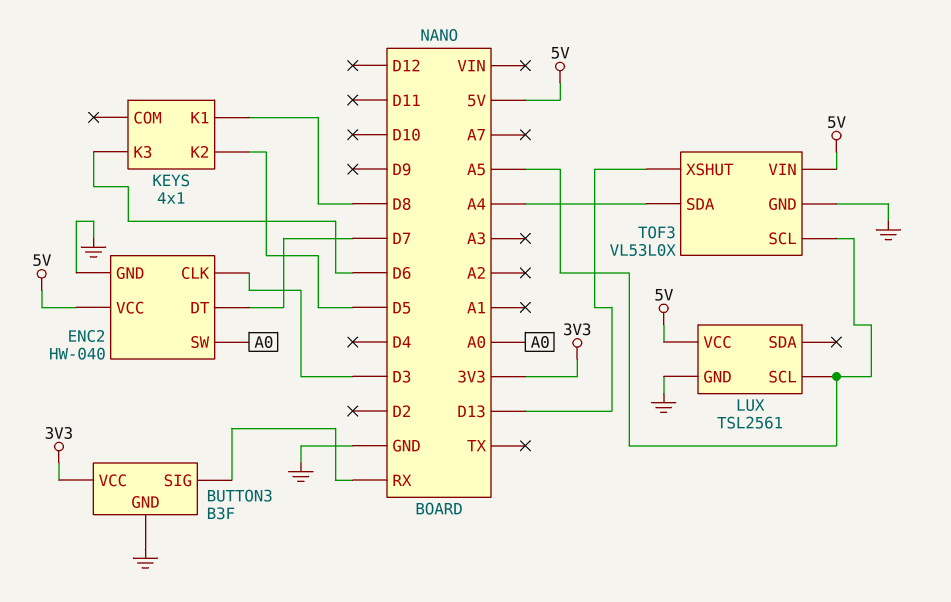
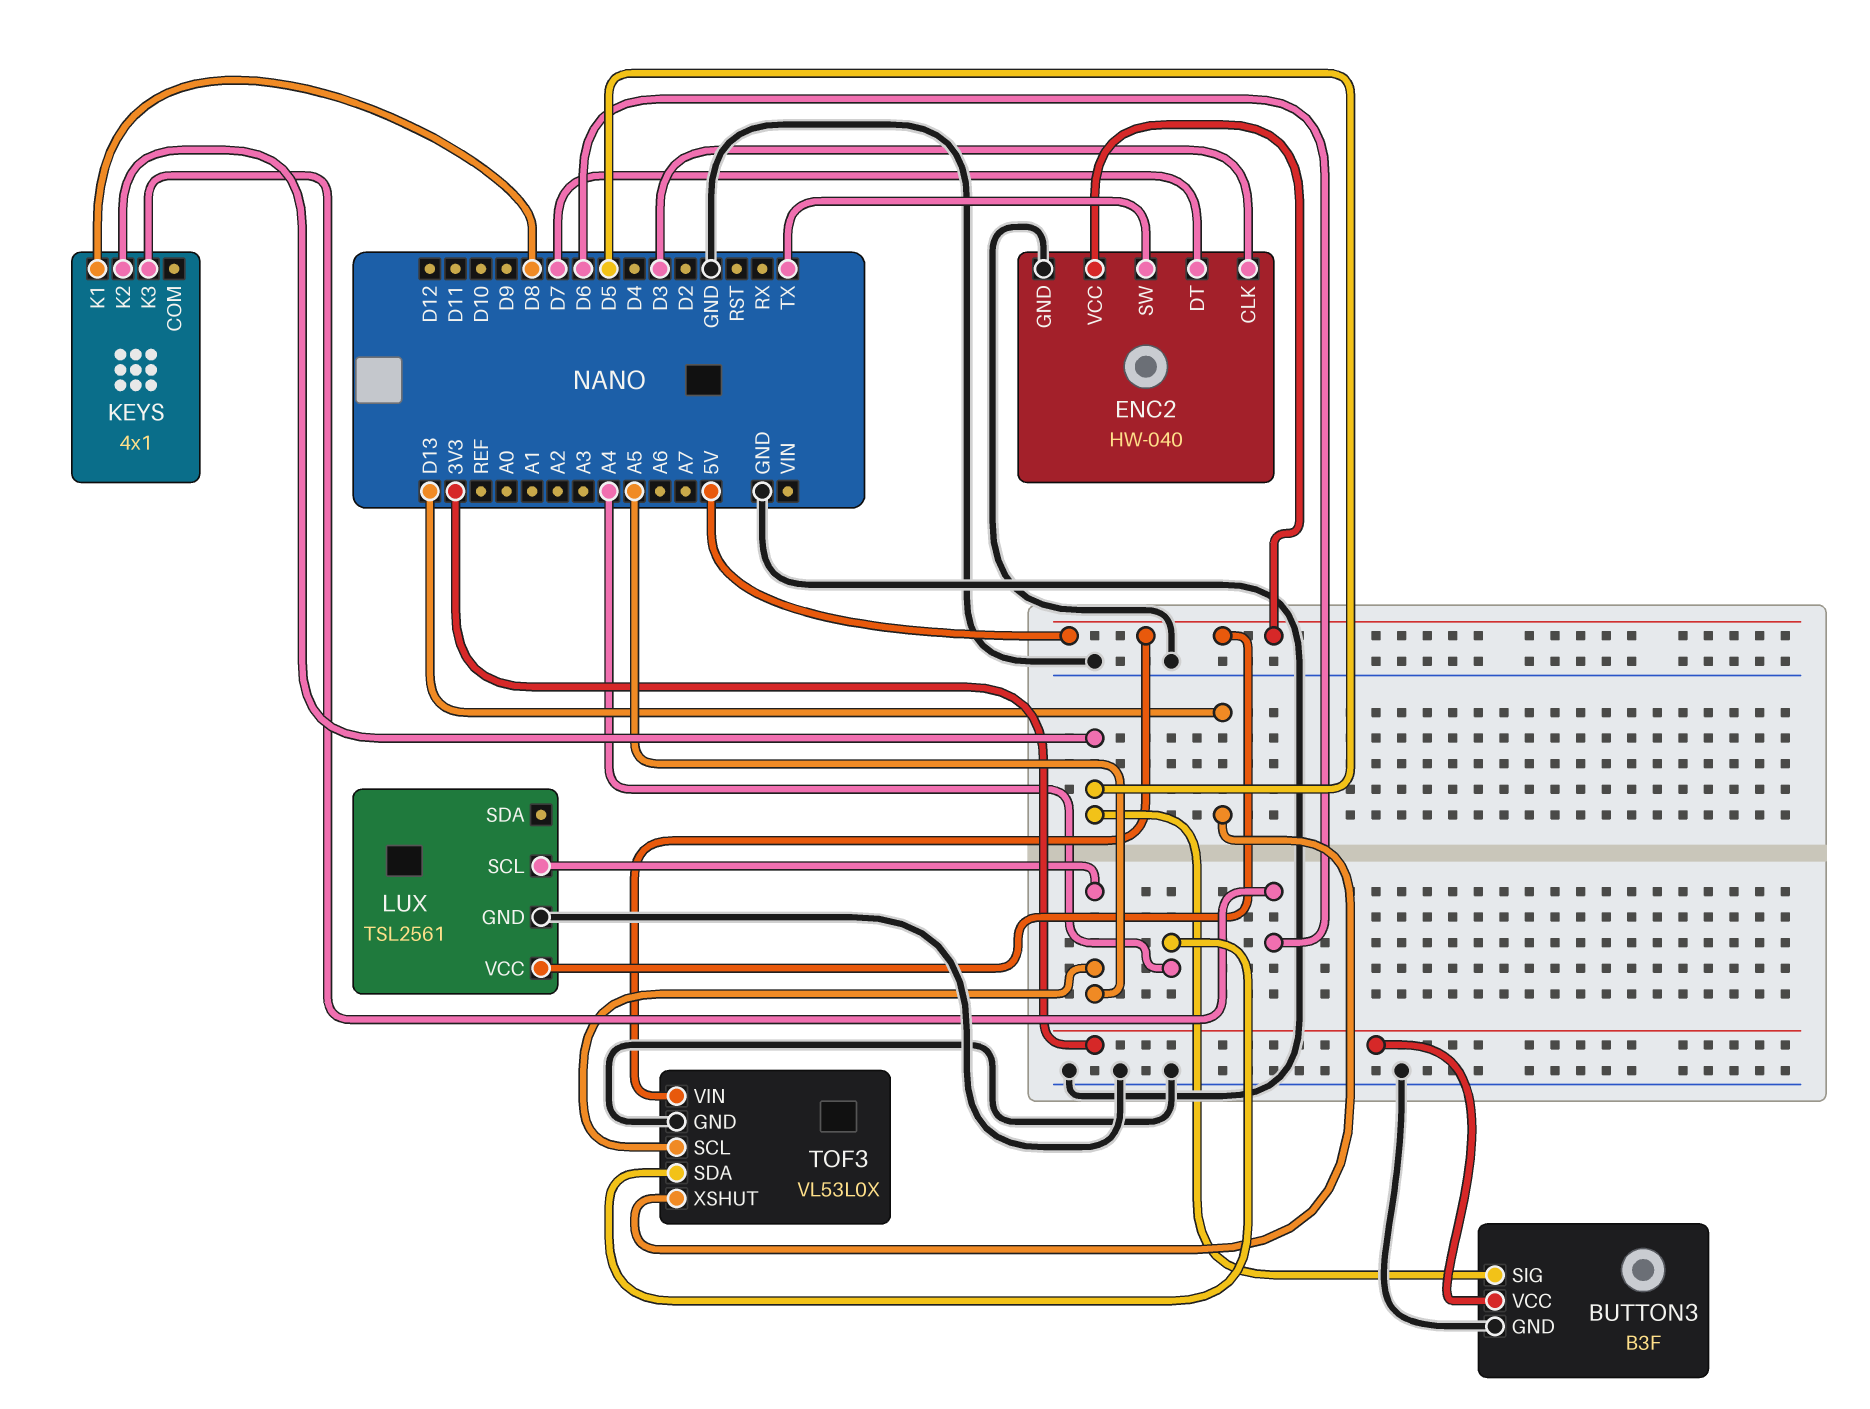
BUTTON3 pin SIG: RX -> D5
ENC2 pin SW: A0 -> TX

